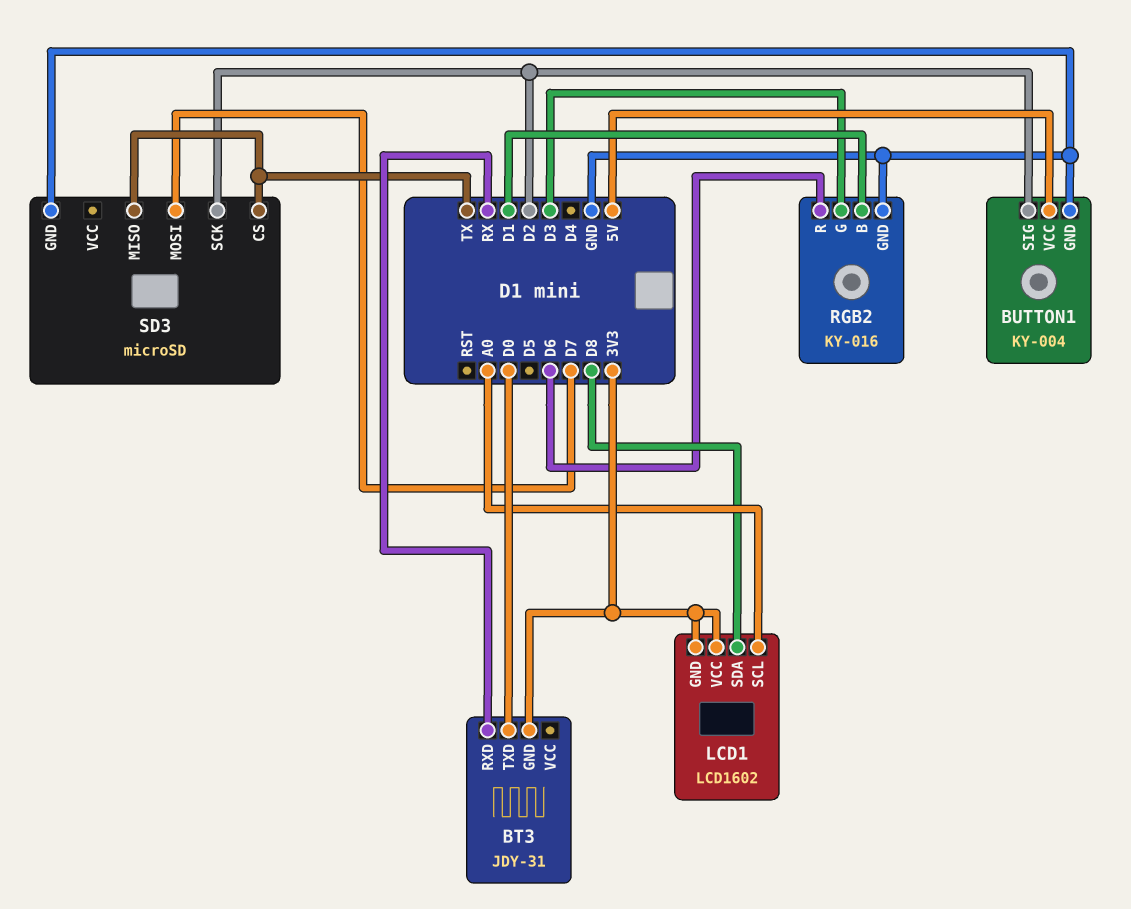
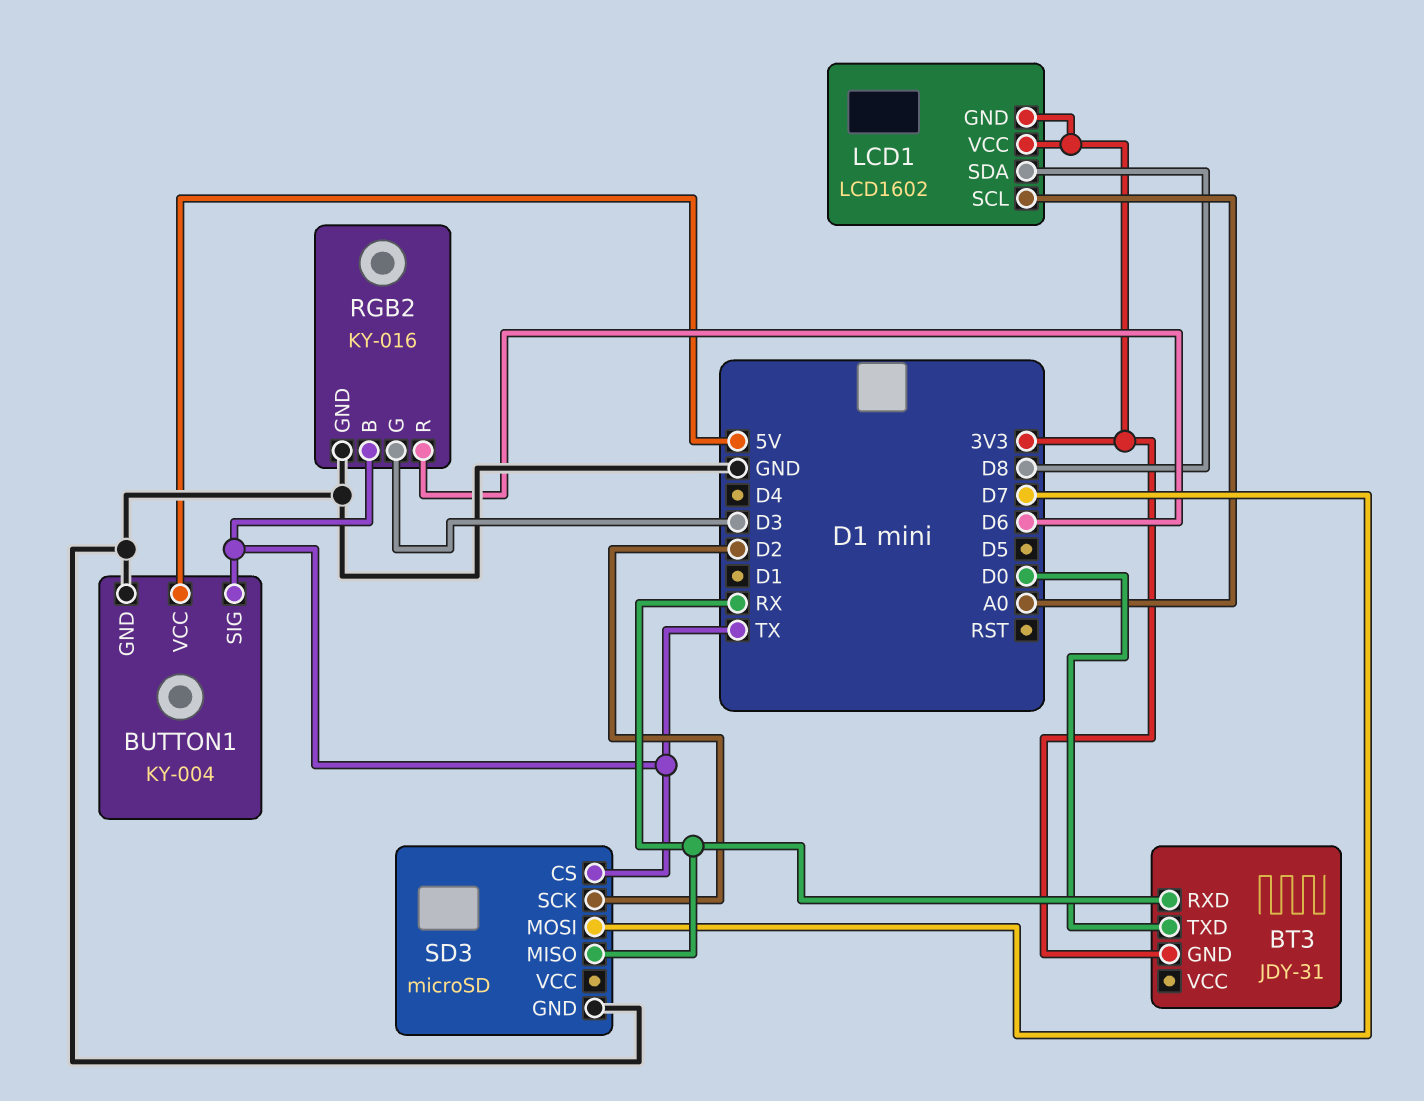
BUTTON1 pin SIG: D2 -> TX
RGB2 pin B: D1 -> TX
SD3 pin MISO: TX -> RX

